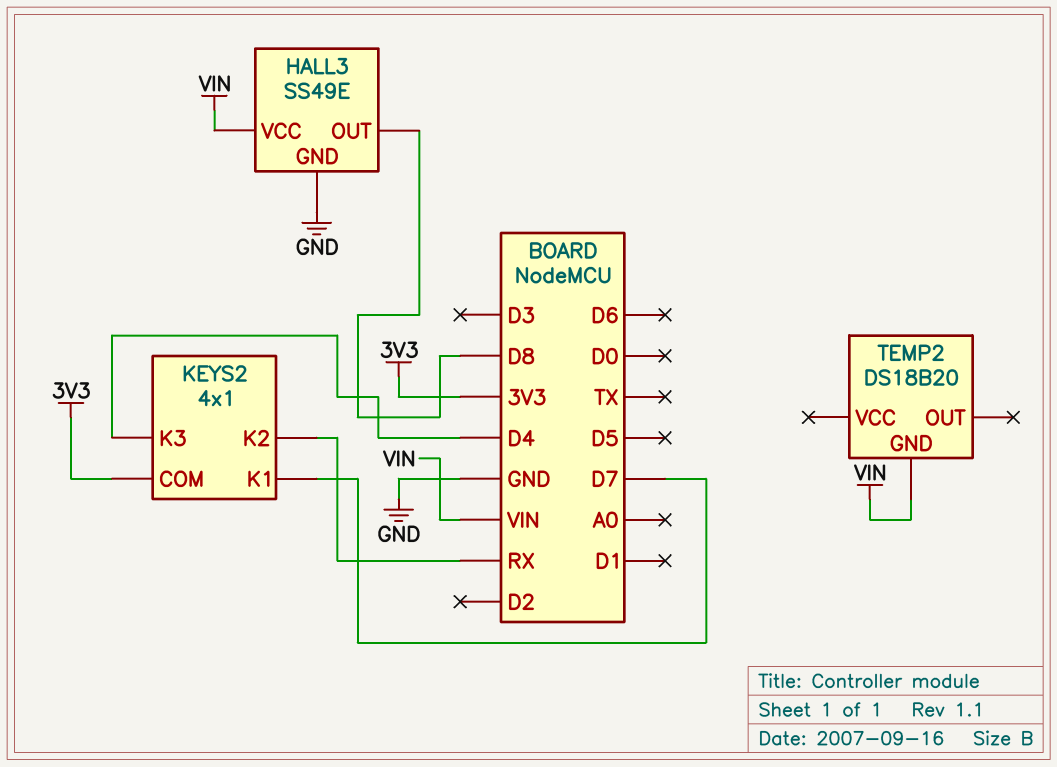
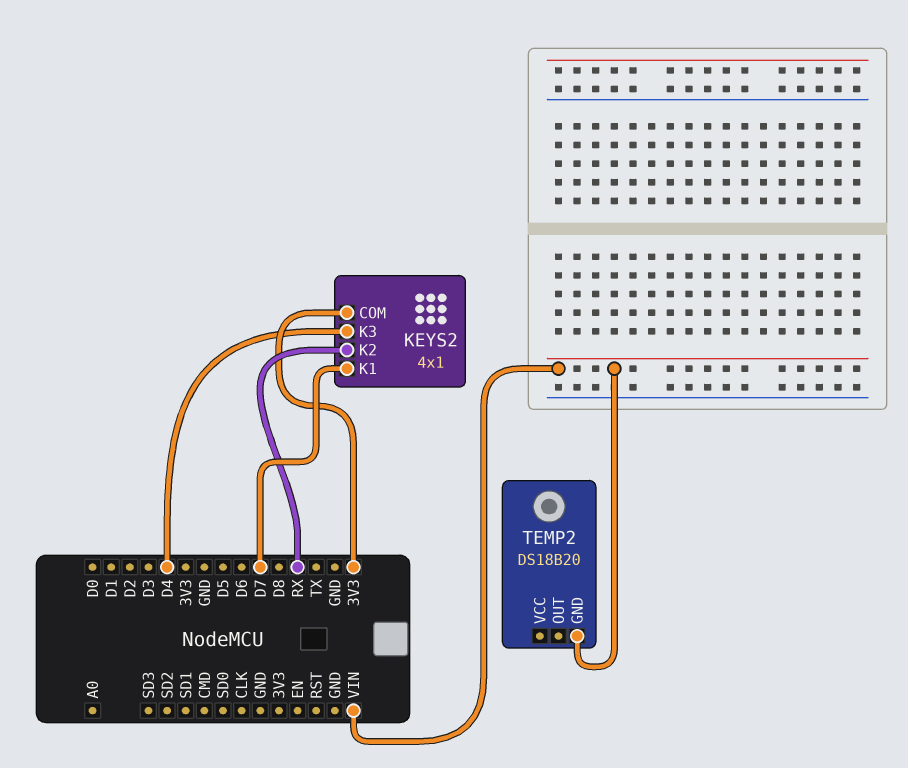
HALL3: SS49E -> none
HALL3 pin GND: GND -> none
HALL3 pin OUT: D8 -> none
HALL3 pin VCC: VIN -> none

